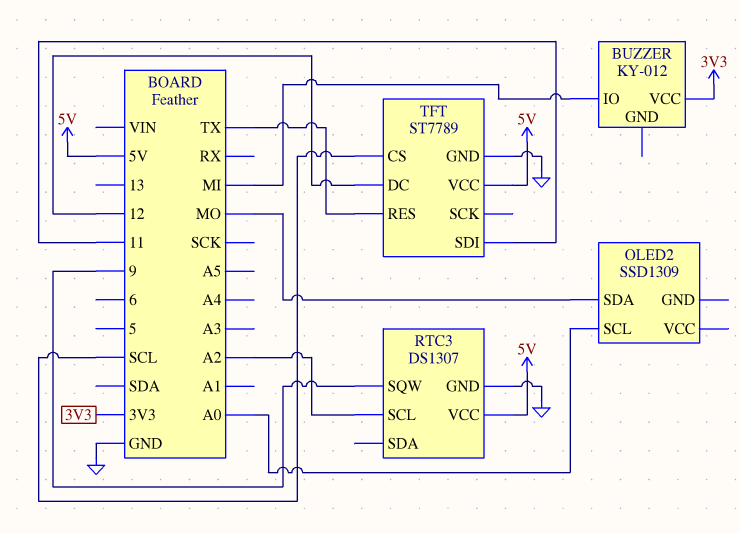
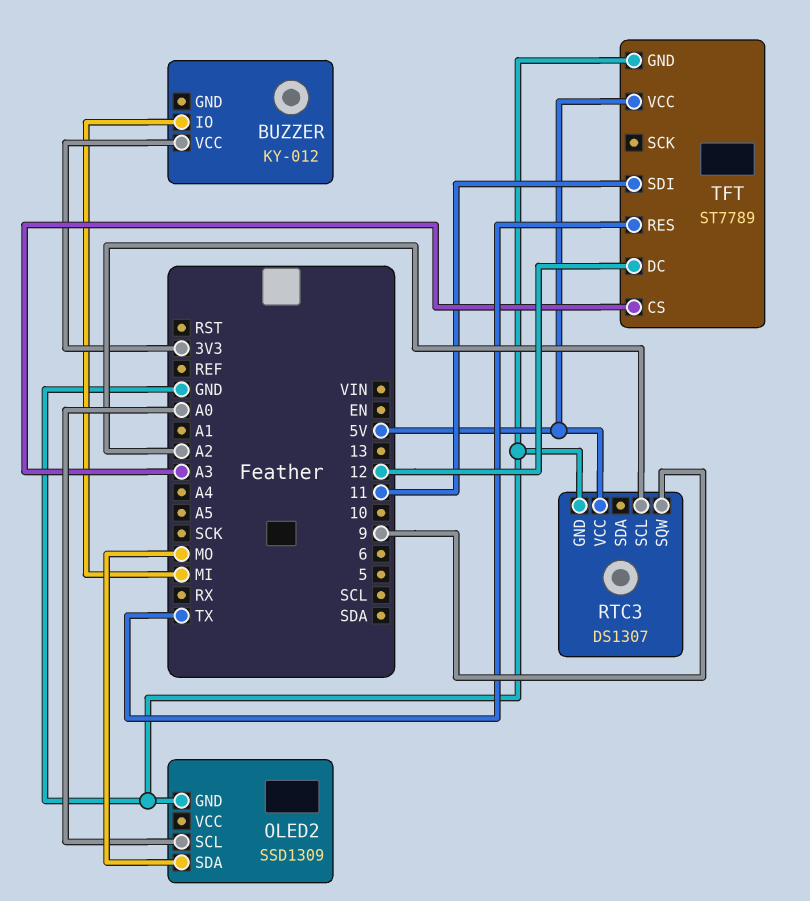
OLED2 pin GND: none -> GND
TFT pin CS: SCL -> A3

